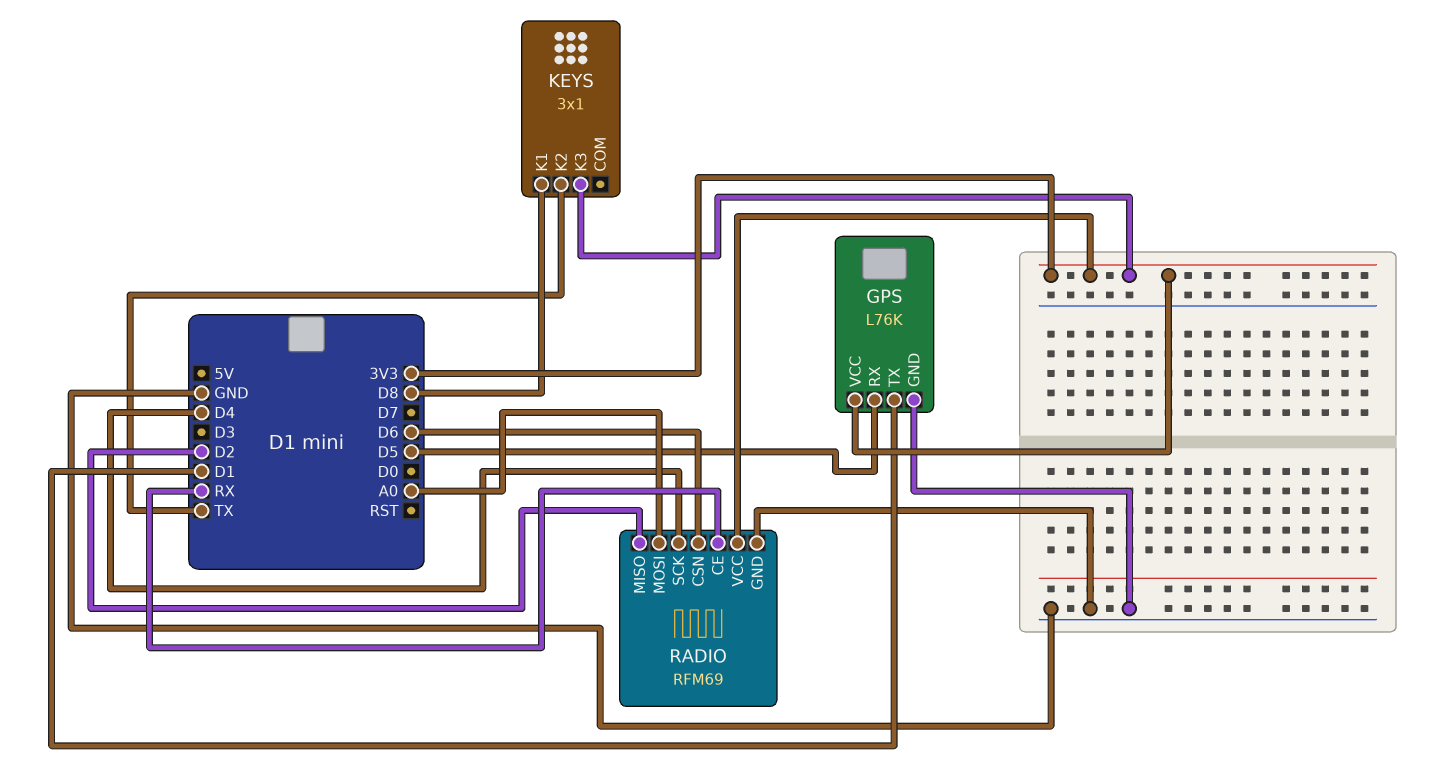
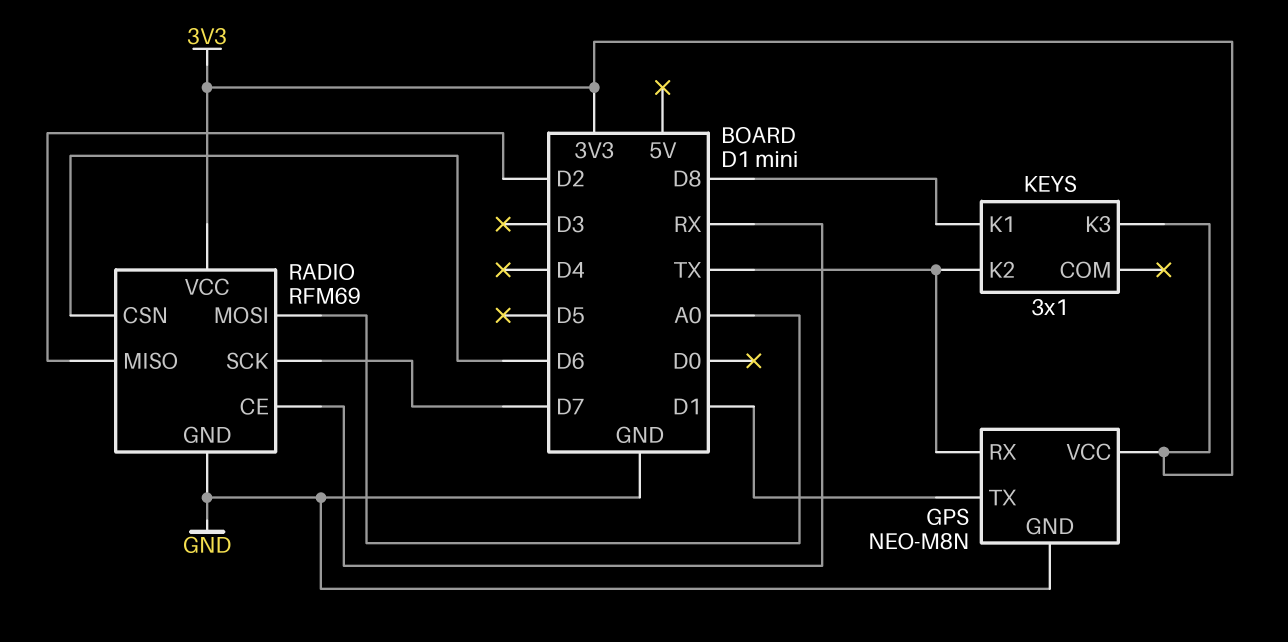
GPS: L76K -> NEO-M8N
GPS pin RX: D5 -> TX
RADIO pin SCK: D4 -> D7

